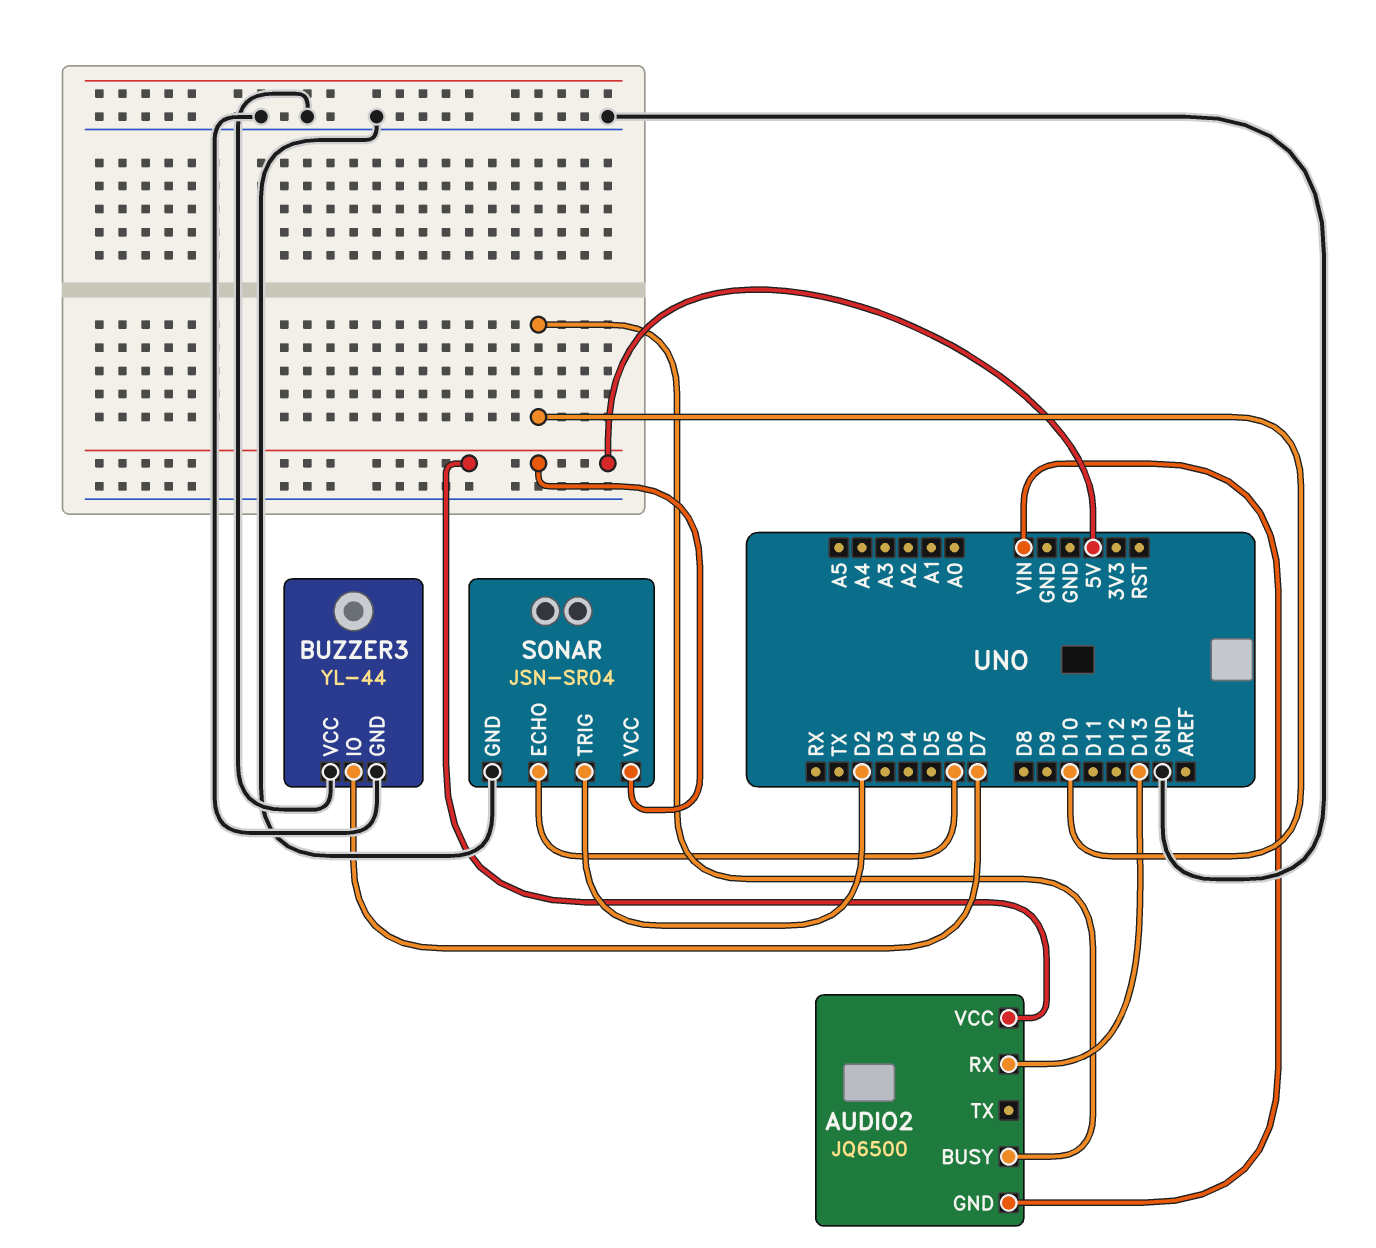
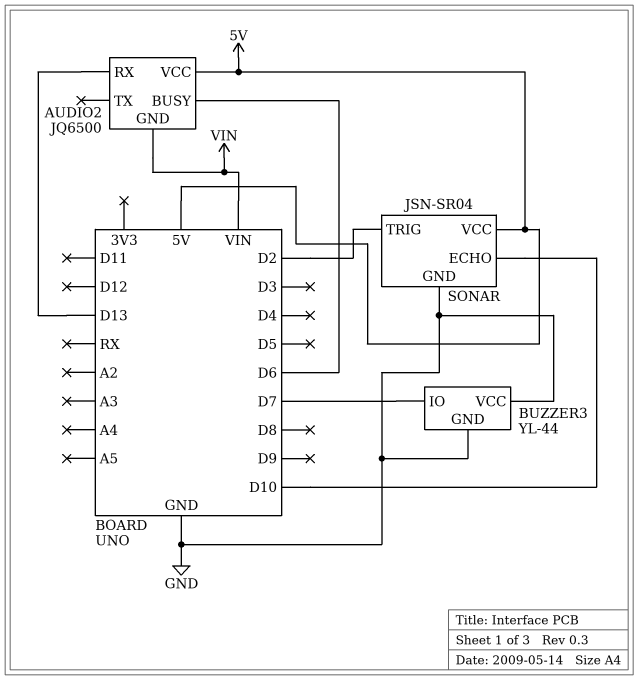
AUDIO2 pin BUSY: D10 -> D6
SONAR pin ECHO: D6 -> D10

